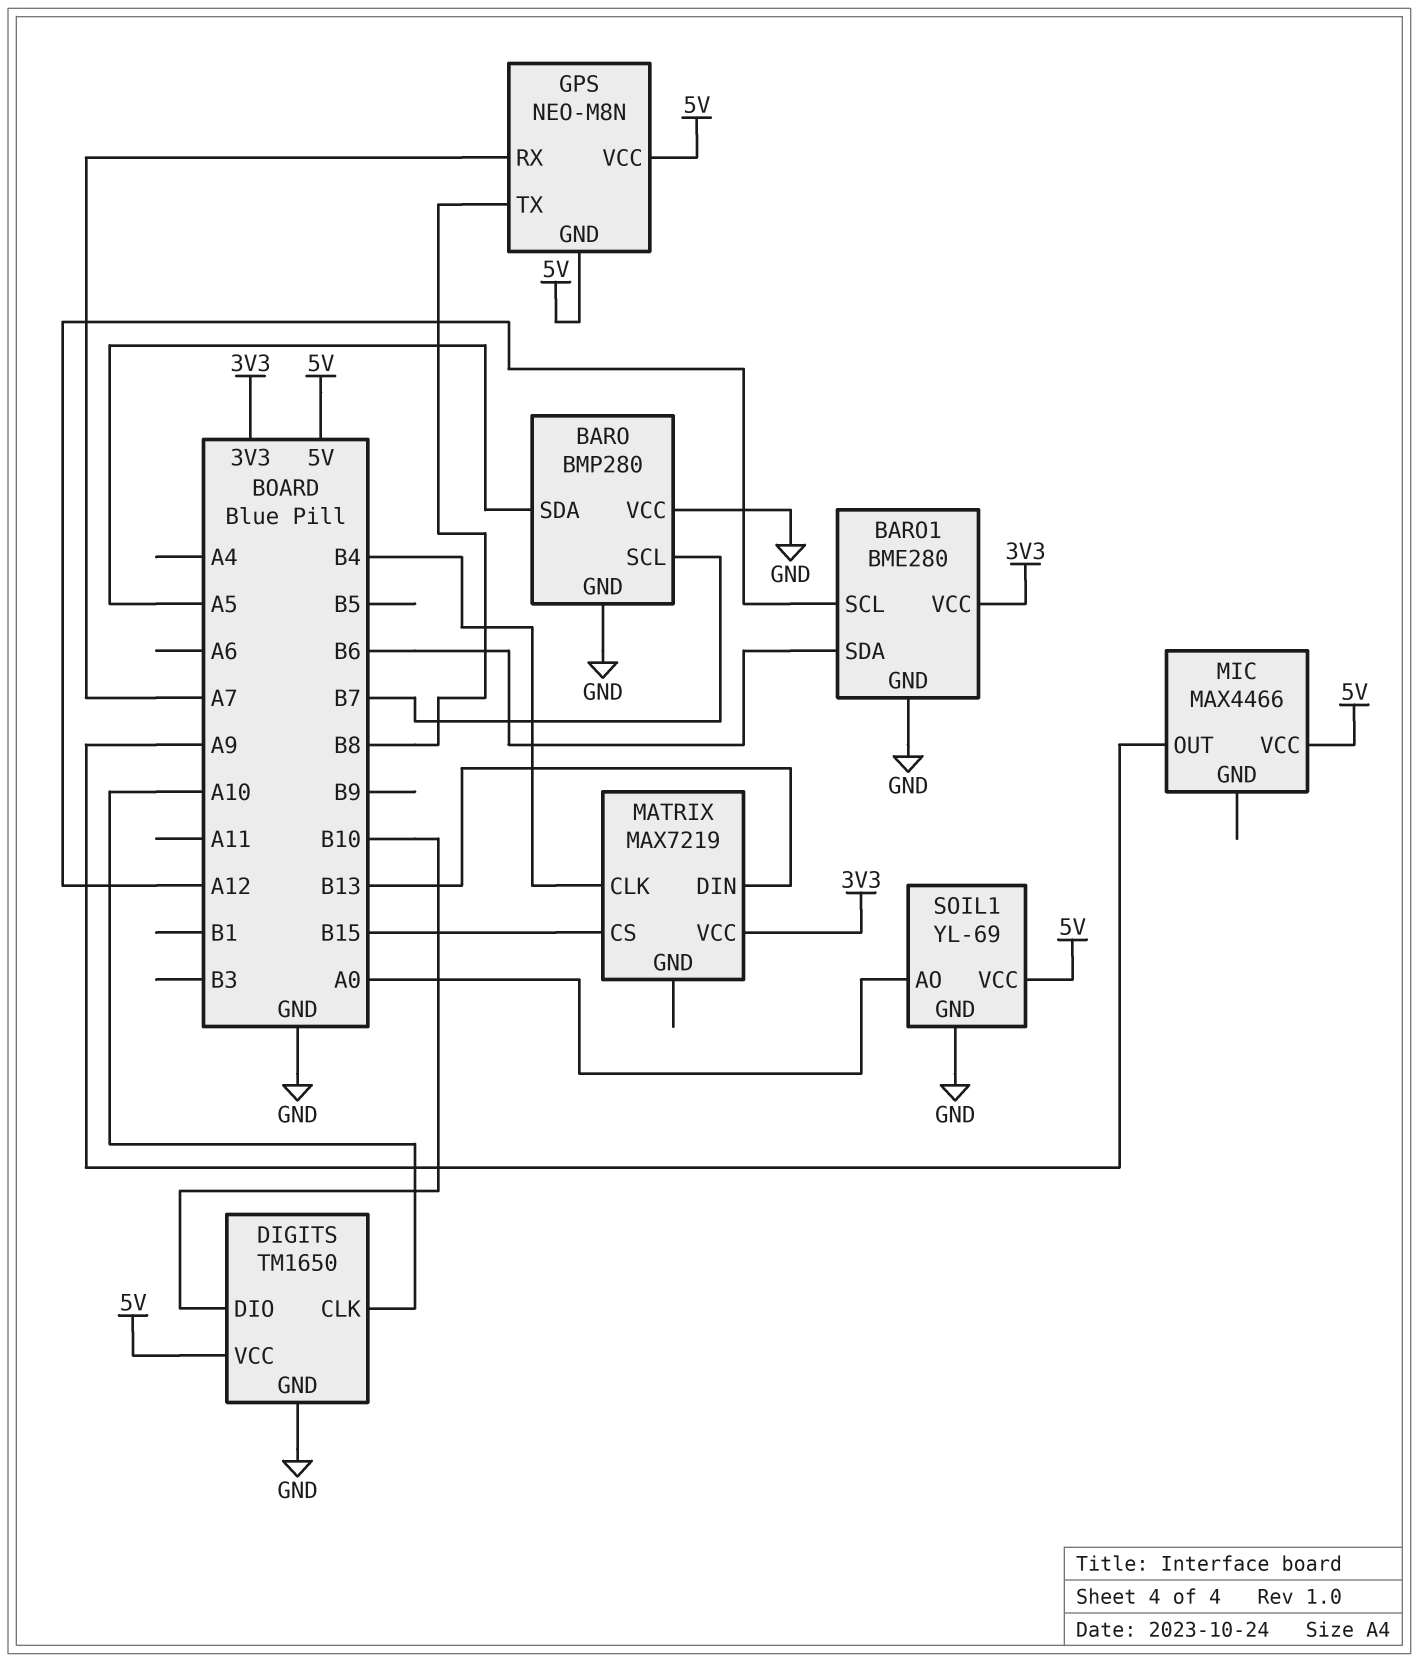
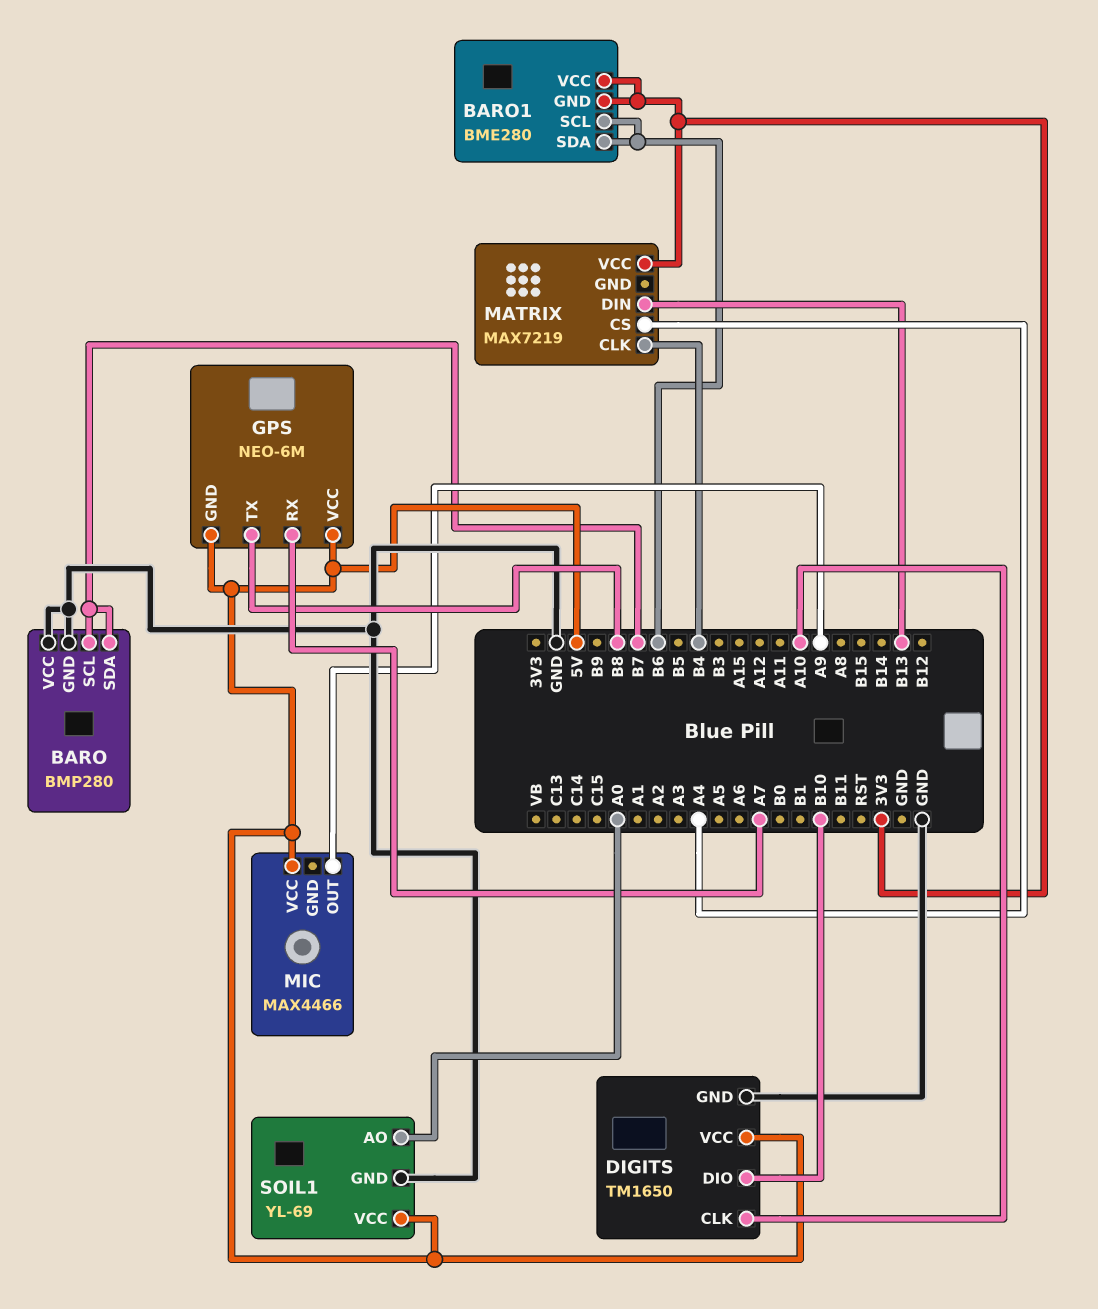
BARO pin SDA: A5 -> B7
BARO1 pin GND: GND -> 3V3
BARO1 pin SCL: A12 -> B6
GPS: NEO-M8N -> NEO-6M
MATRIX pin CS: B15 -> A4

